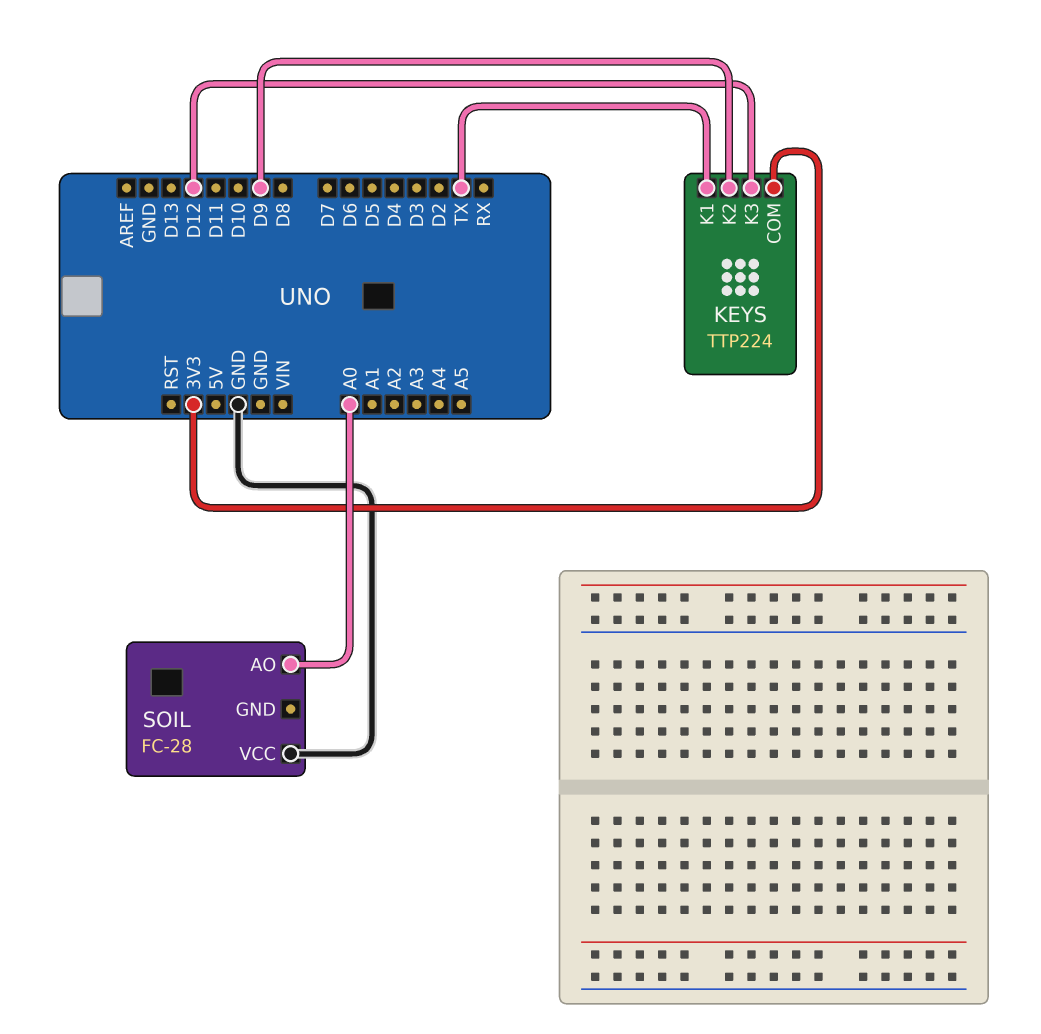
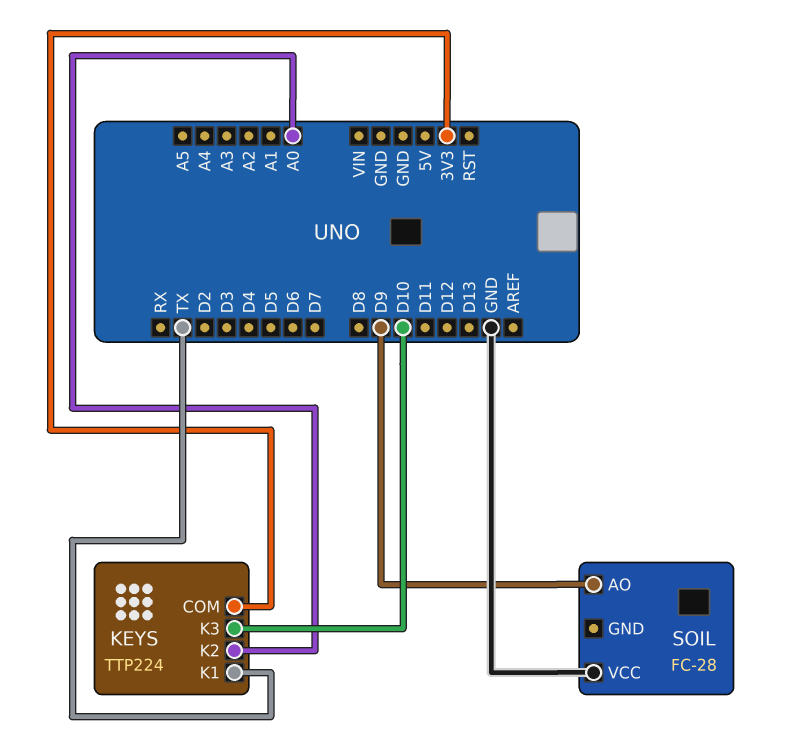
KEYS pin K2: D9 -> A0
KEYS pin K3: D12 -> D10
SOIL pin AO: A0 -> D9

